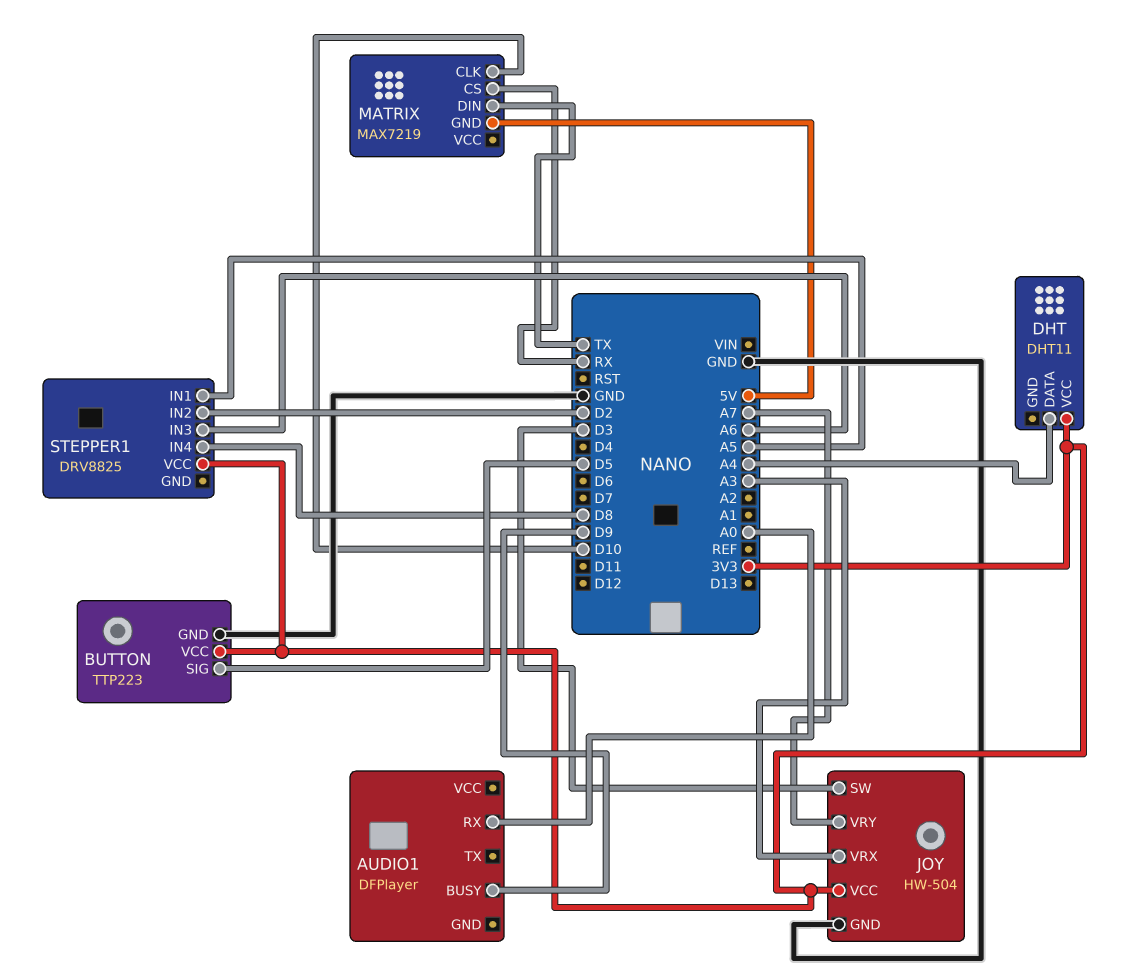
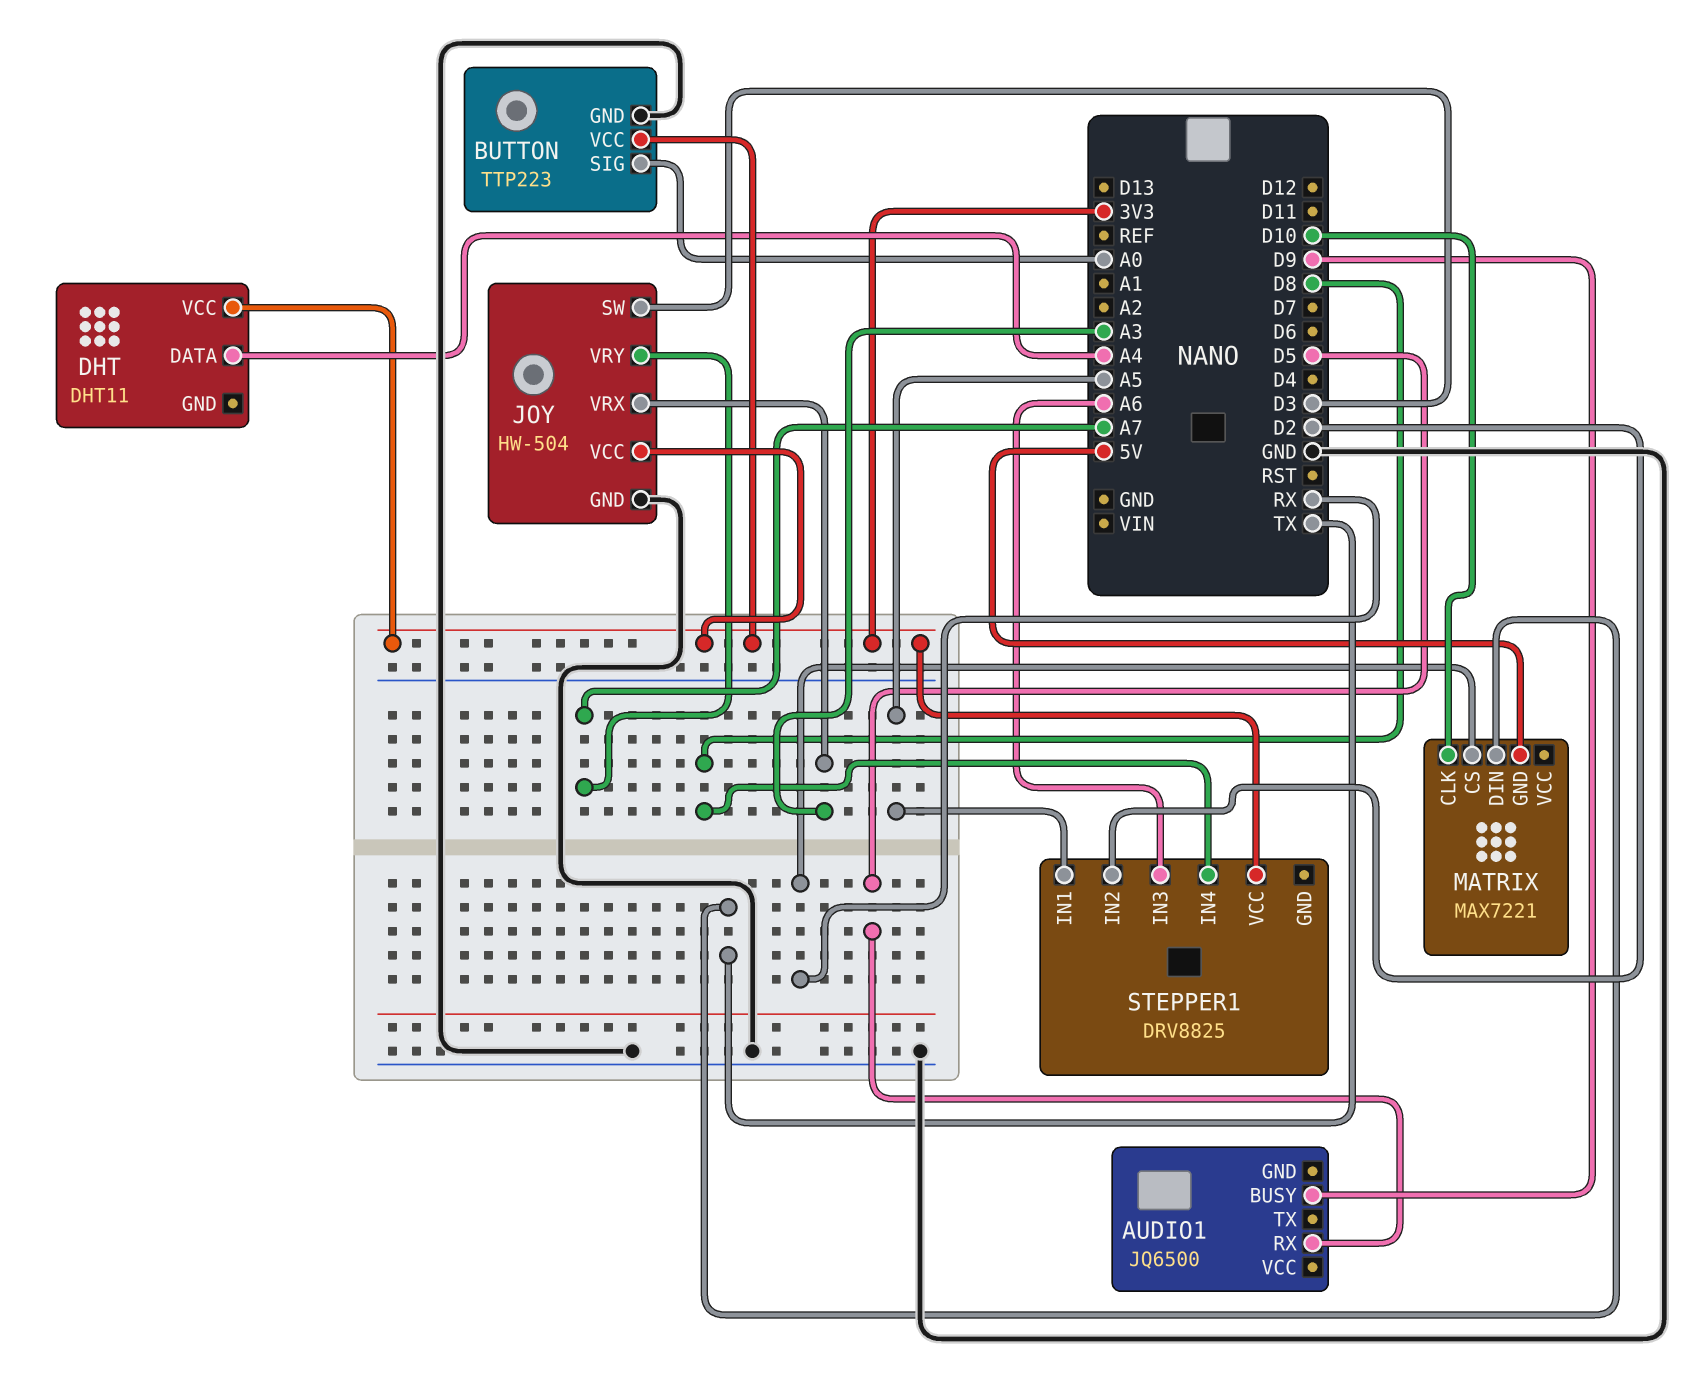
AUDIO1: DFPlayer -> JQ6500
AUDIO1 pin RX: A0 -> D5
BUTTON pin SIG: D5 -> A0
MATRIX: MAX7219 -> MAX7221

